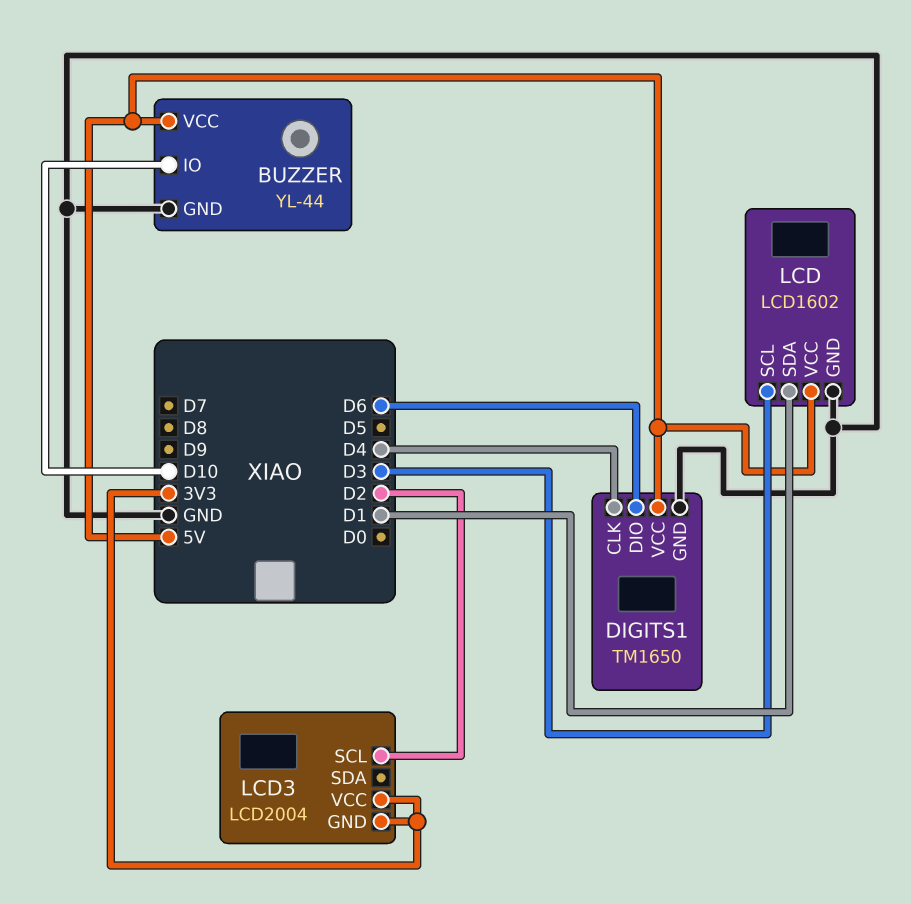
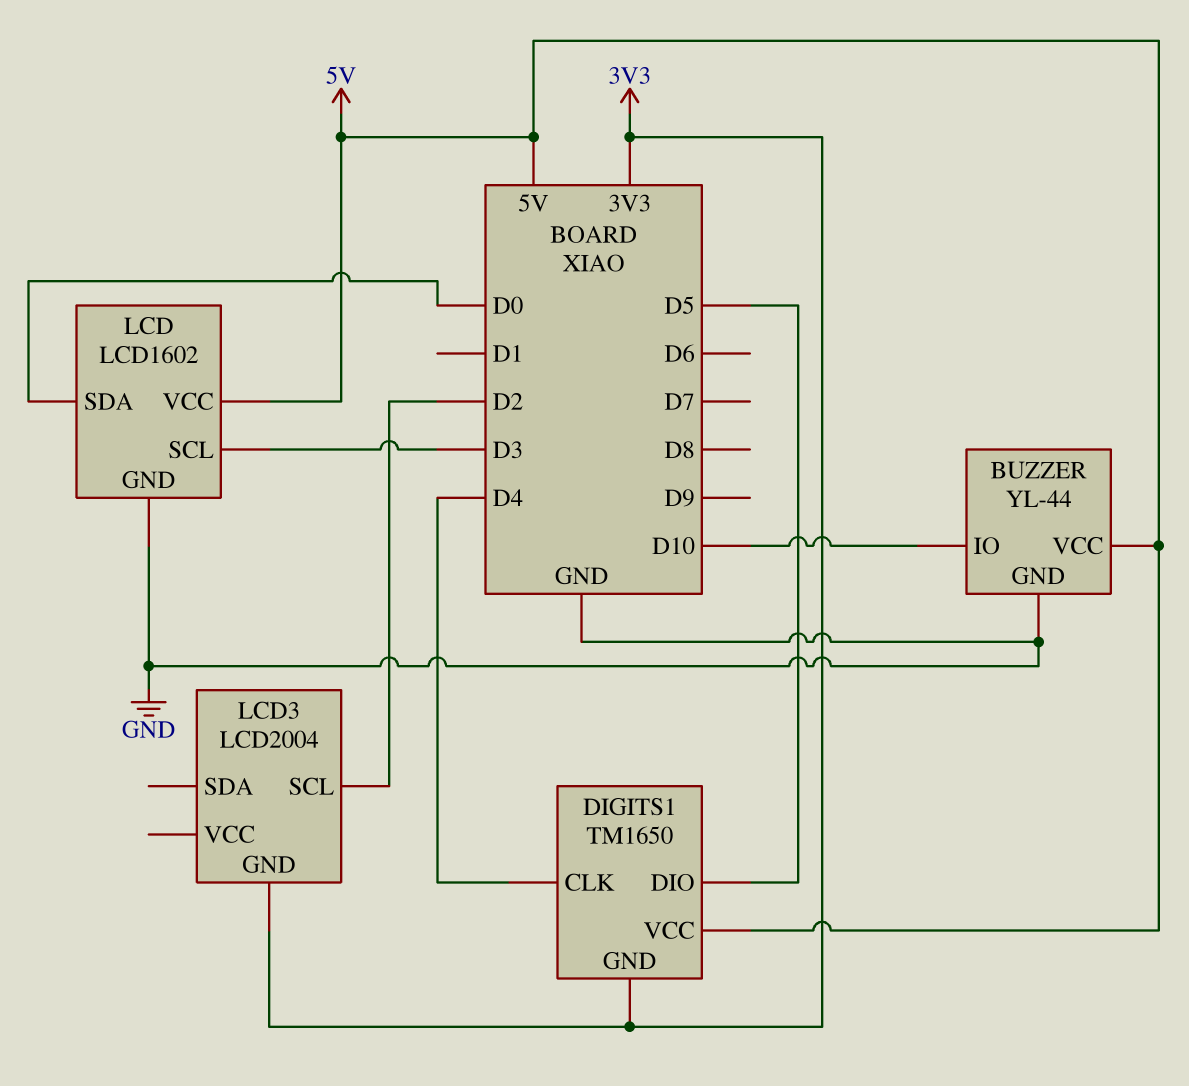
DIGITS1 pin DIO: D6 -> D5
DIGITS1 pin GND: GND -> 3V3
LCD pin SDA: D1 -> D0
LCD3 pin VCC: 3V3 -> none

